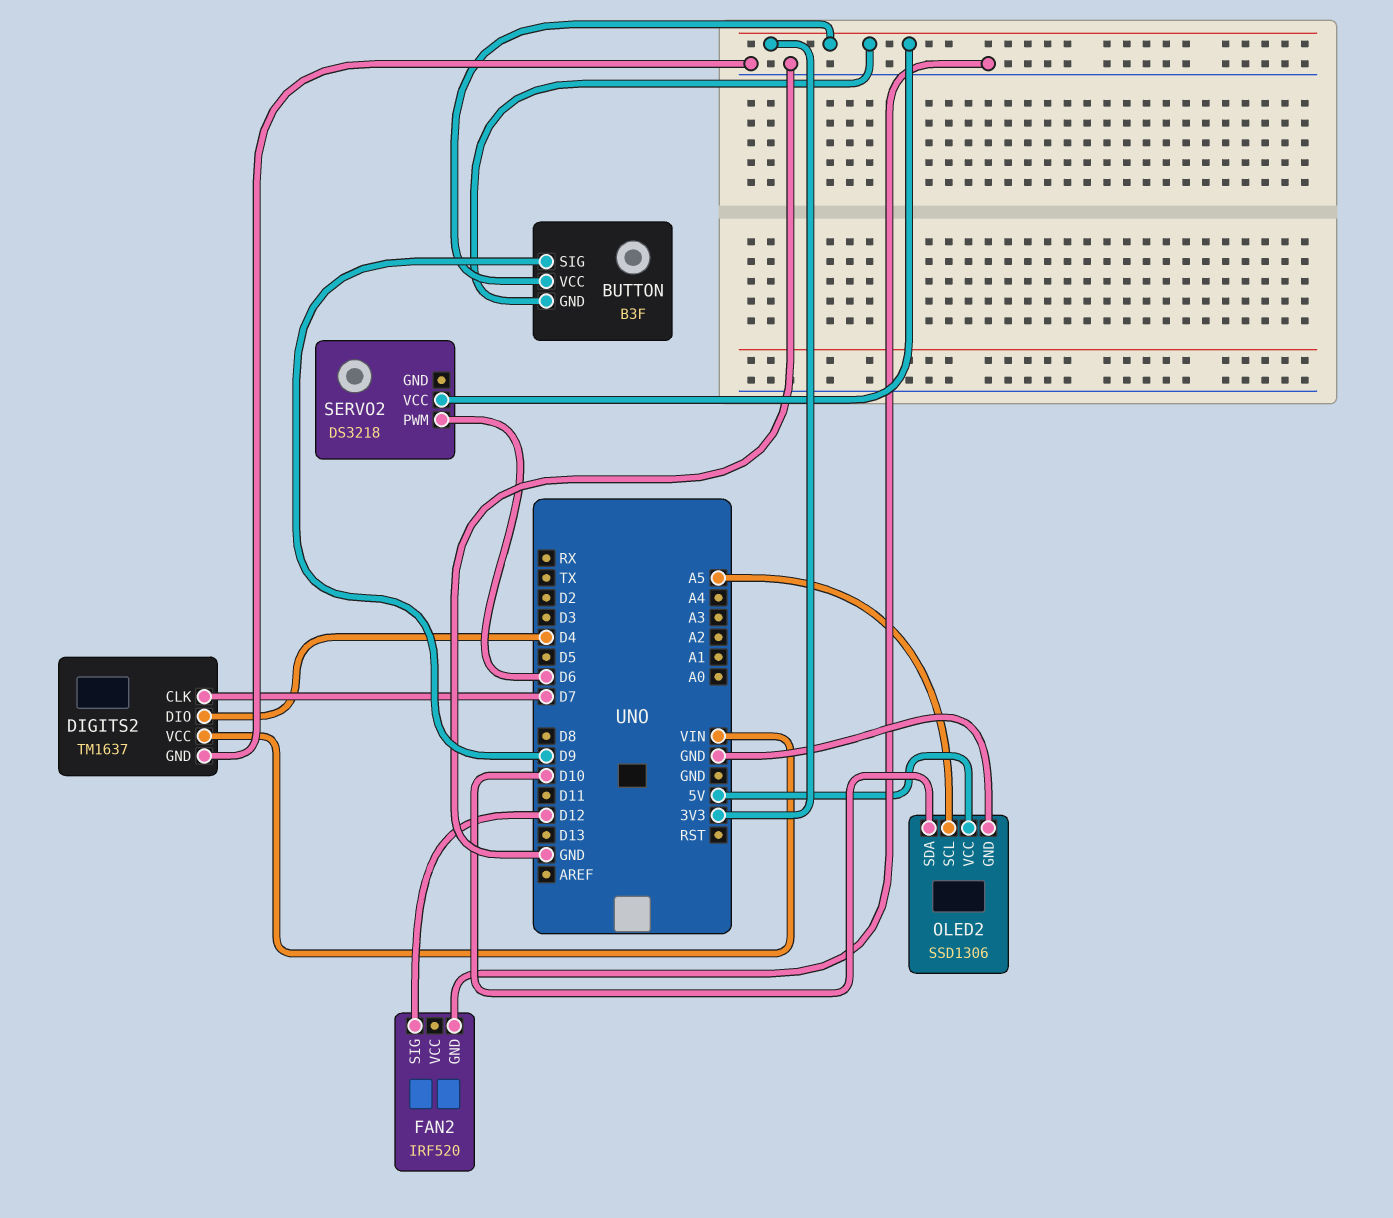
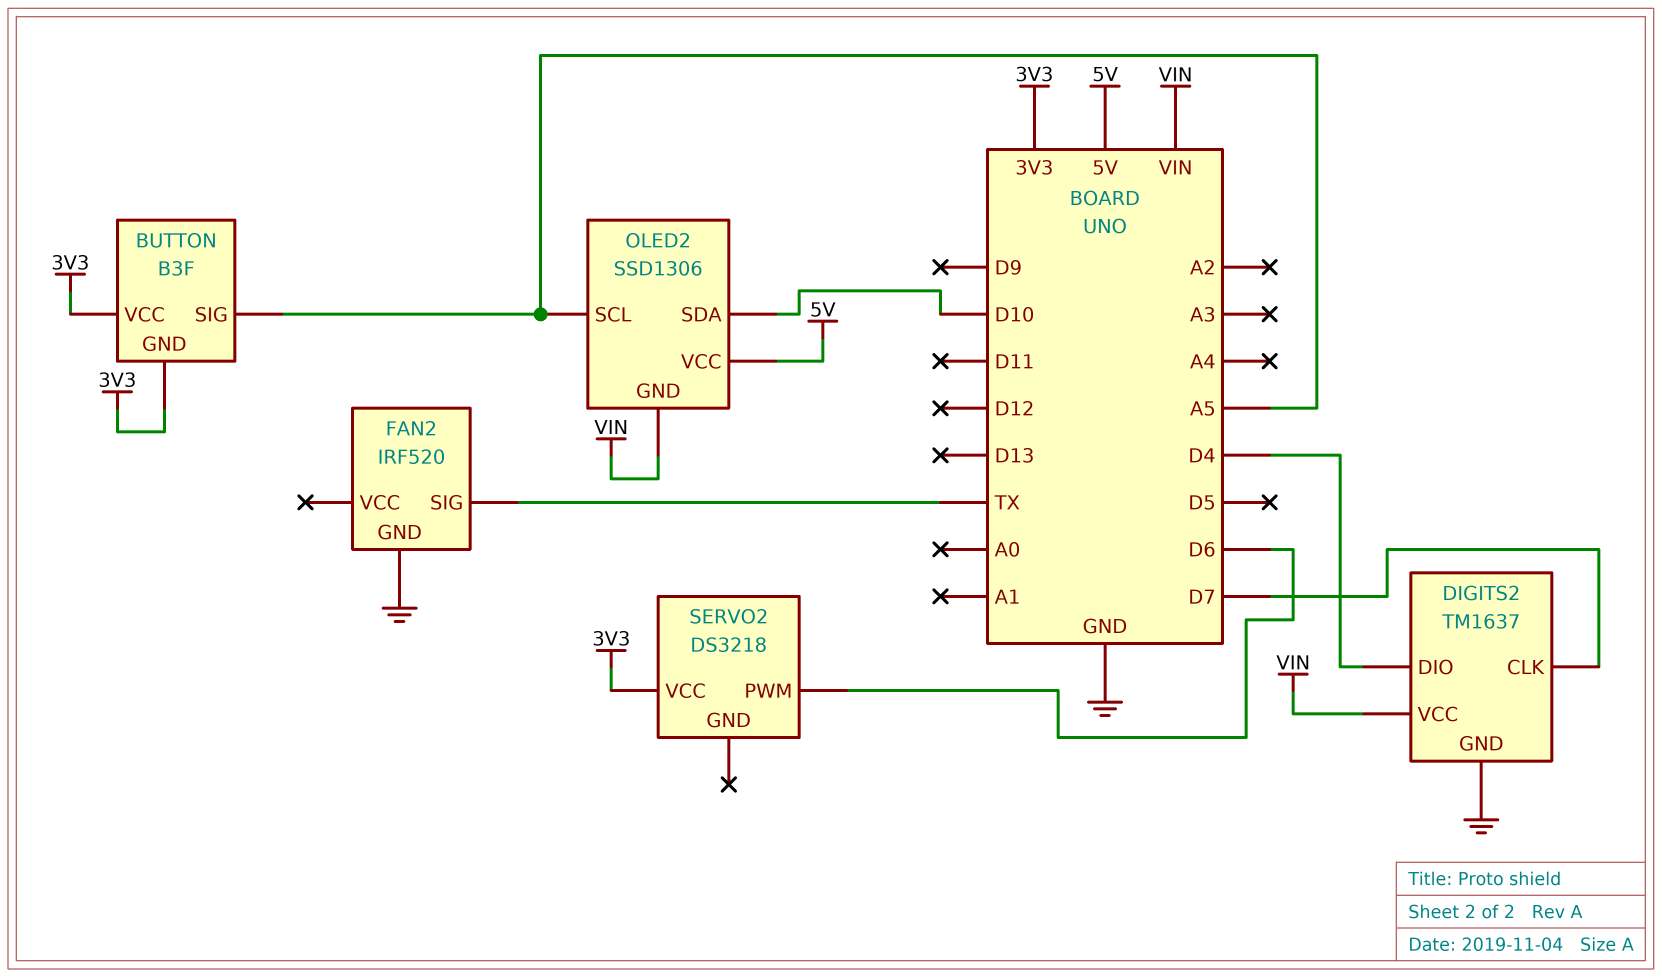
BUTTON pin SIG: D9 -> A5
FAN2 pin SIG: D12 -> TX
OLED2 pin GND: GND -> VIN

